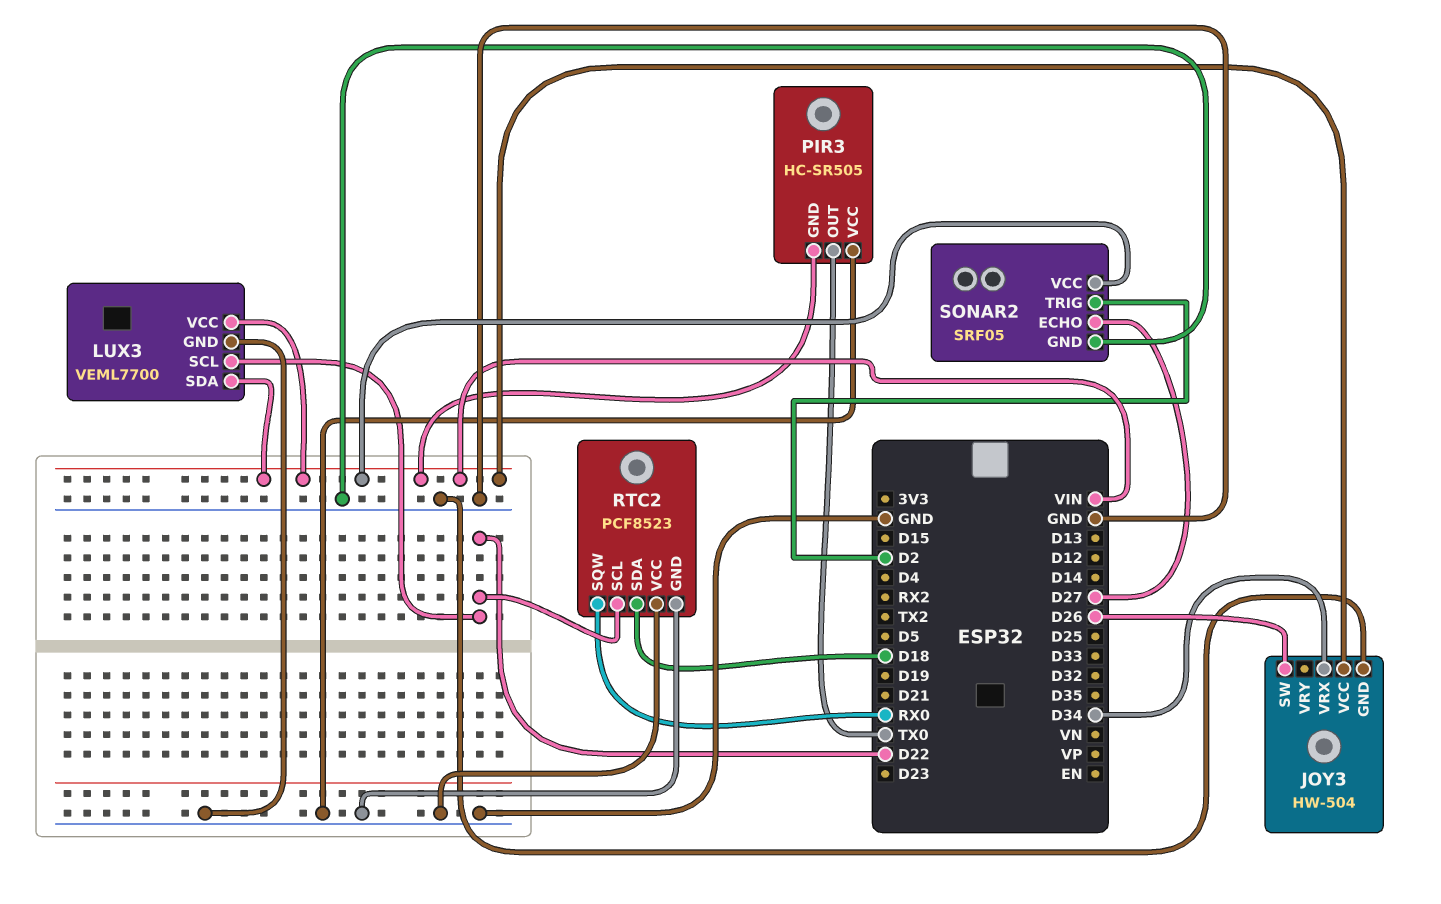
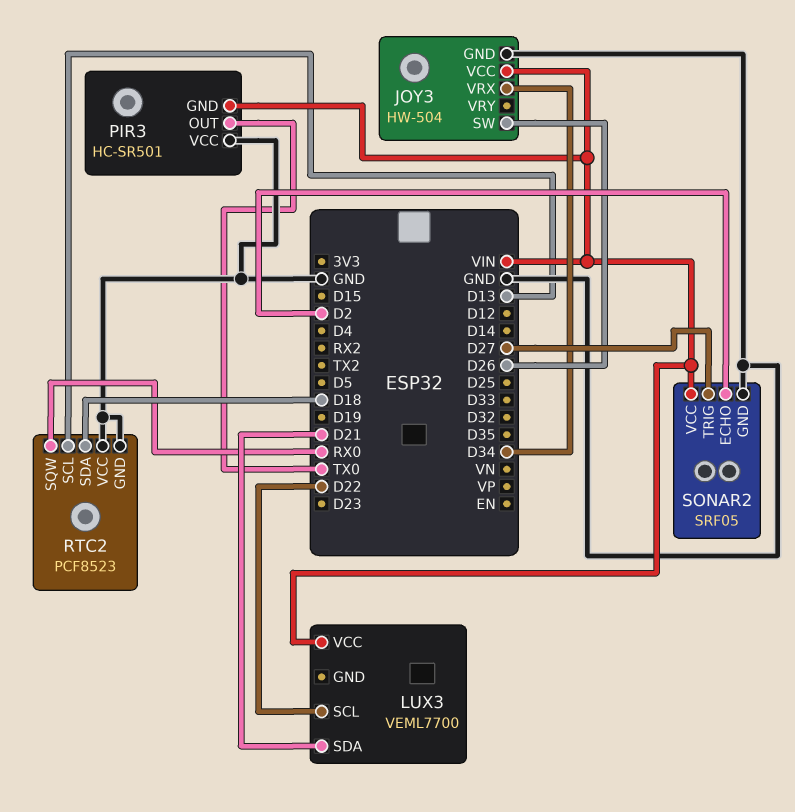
LUX3 pin GND: GND -> none
LUX3 pin SDA: VIN -> D21
PIR3: HC-SR505 -> HC-SR501
RTC2 pin SCL: D22 -> D13
SONAR2 pin ECHO: D27 -> D2
SONAR2 pin TRIG: D2 -> D27

